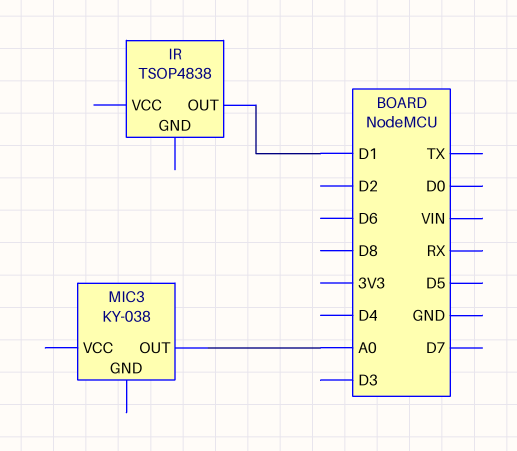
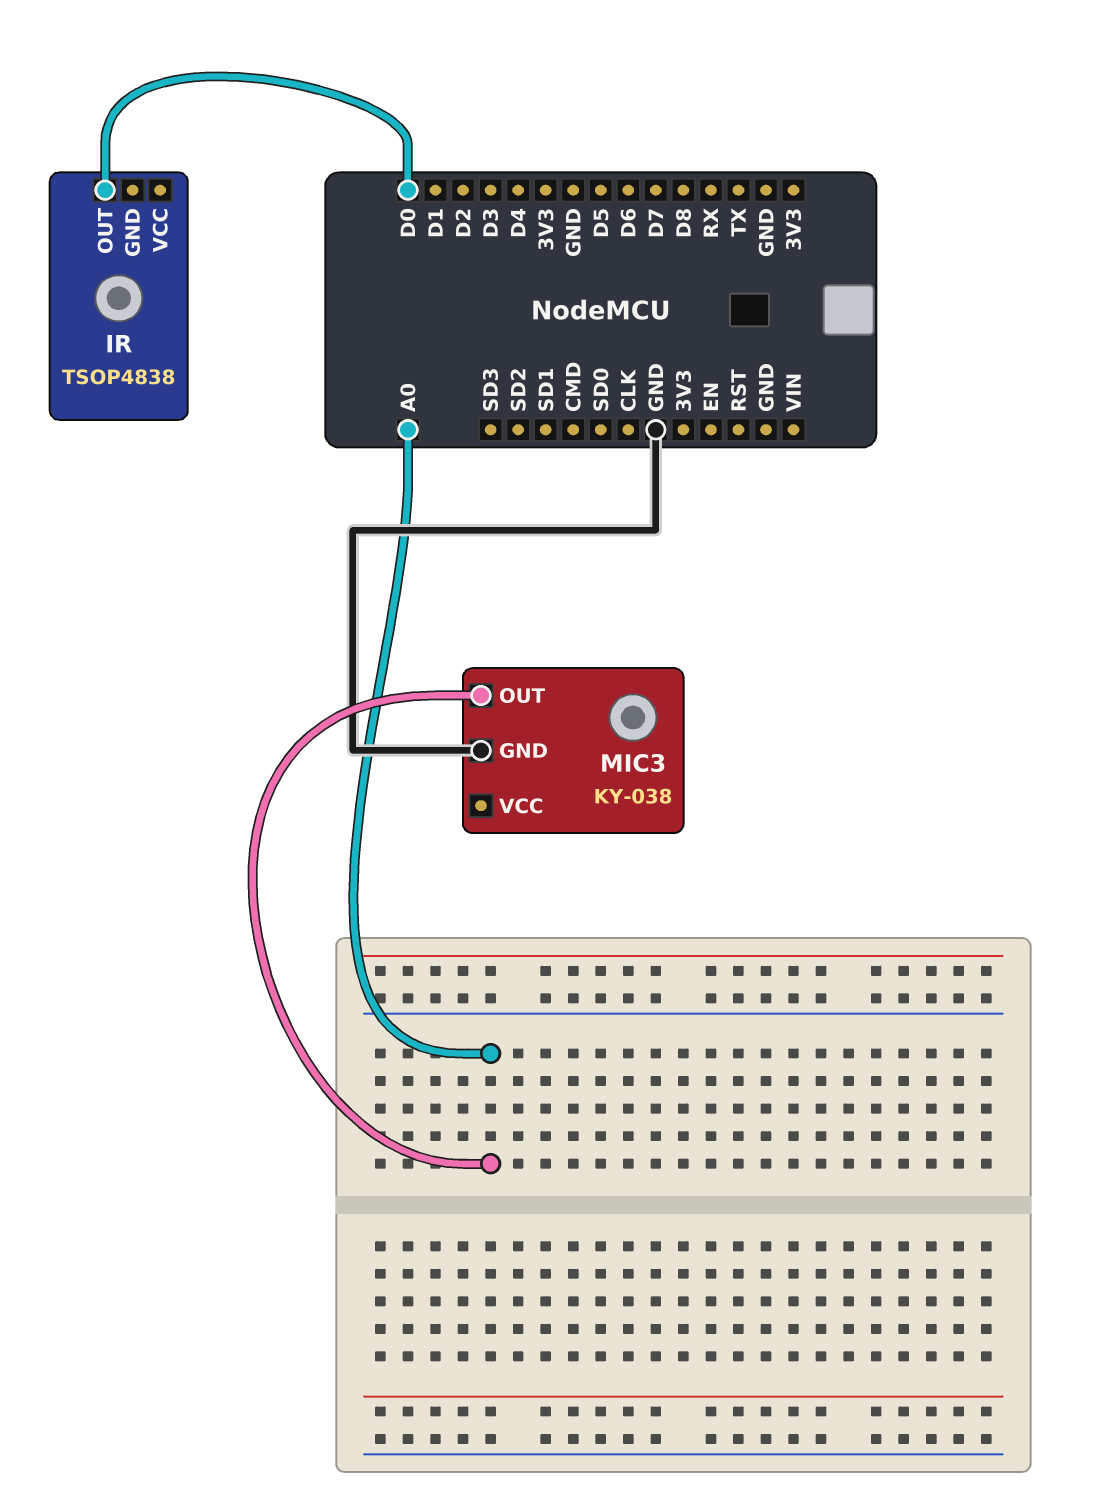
IR pin OUT: D1 -> D0
MIC3 pin GND: none -> GND

